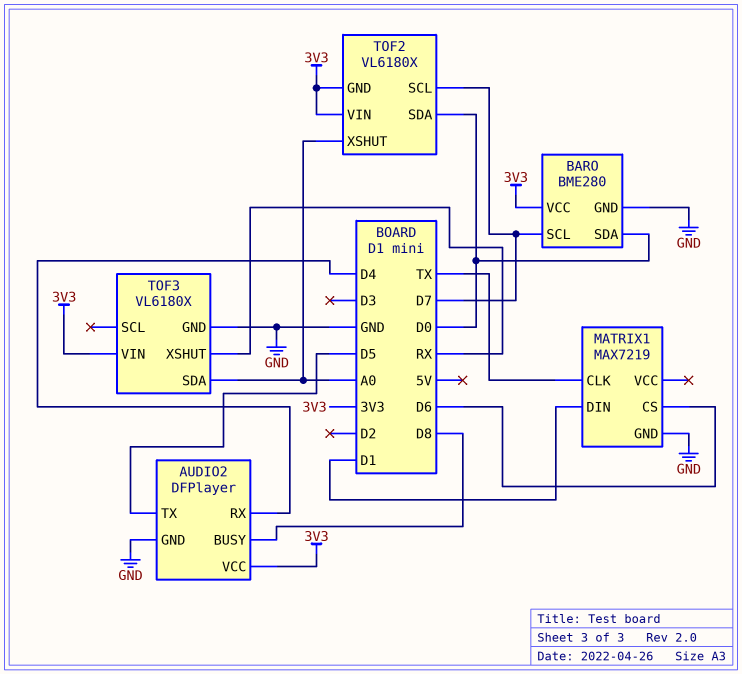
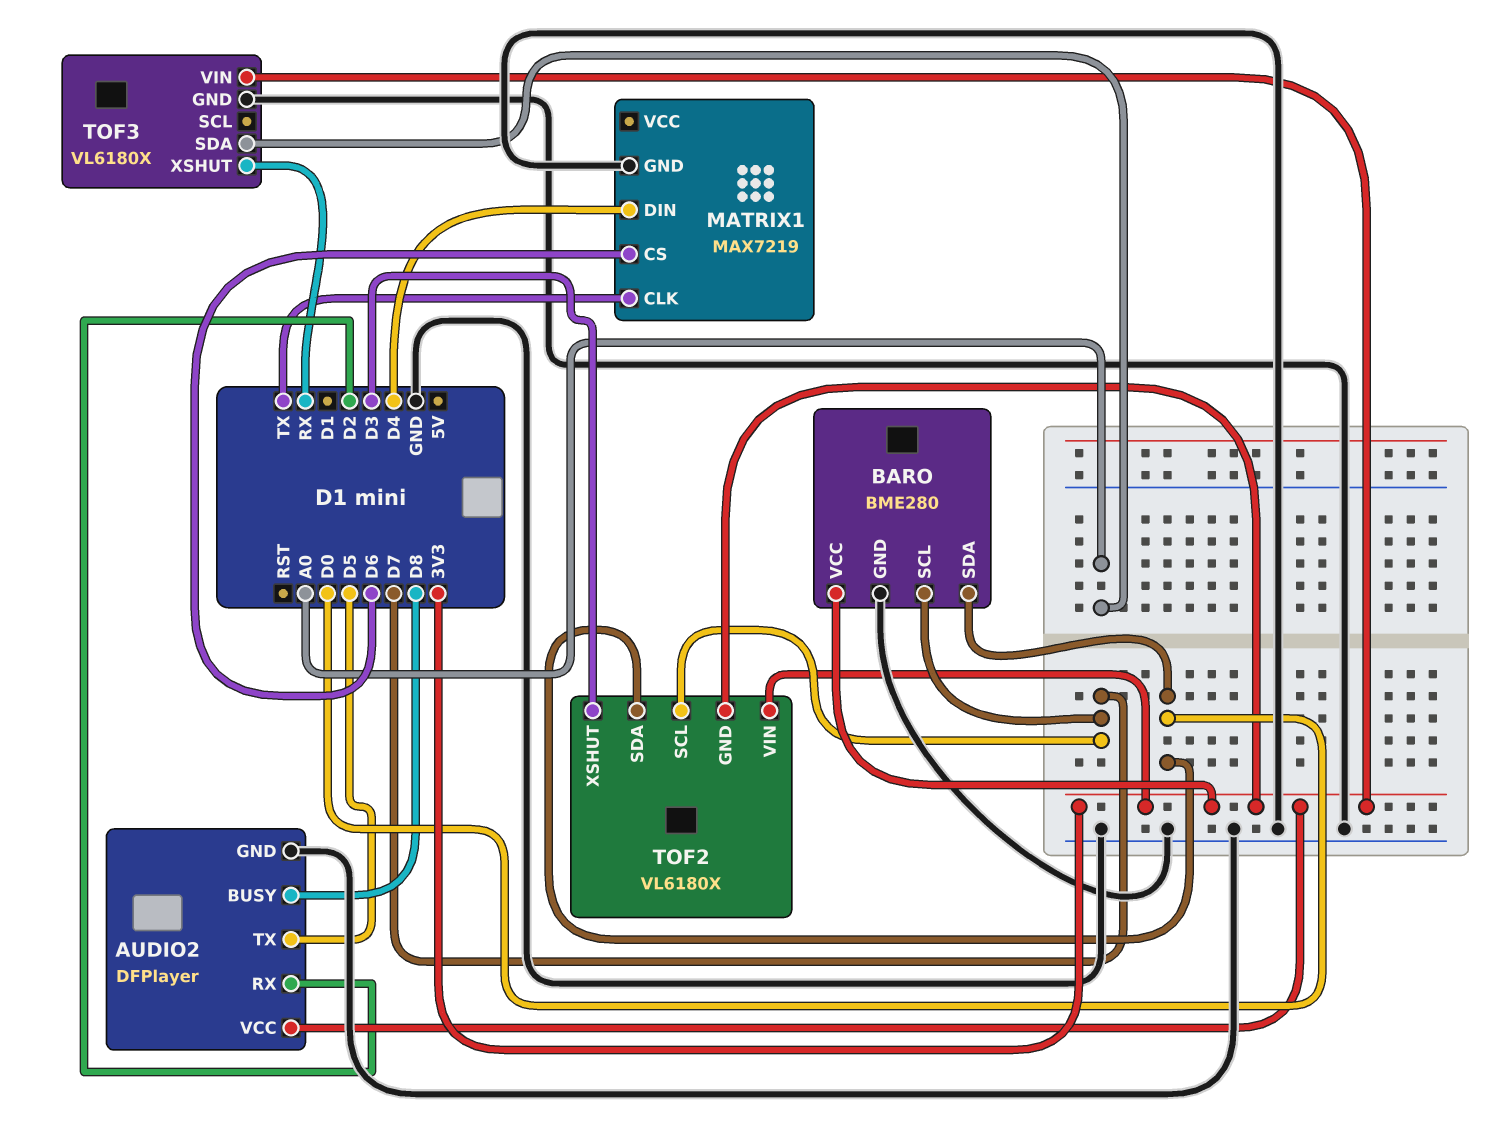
AUDIO2 pin RX: D4 -> D2
MATRIX1 pin DIN: D1 -> D4
TOF2 pin XSHUT: A0 -> D3

